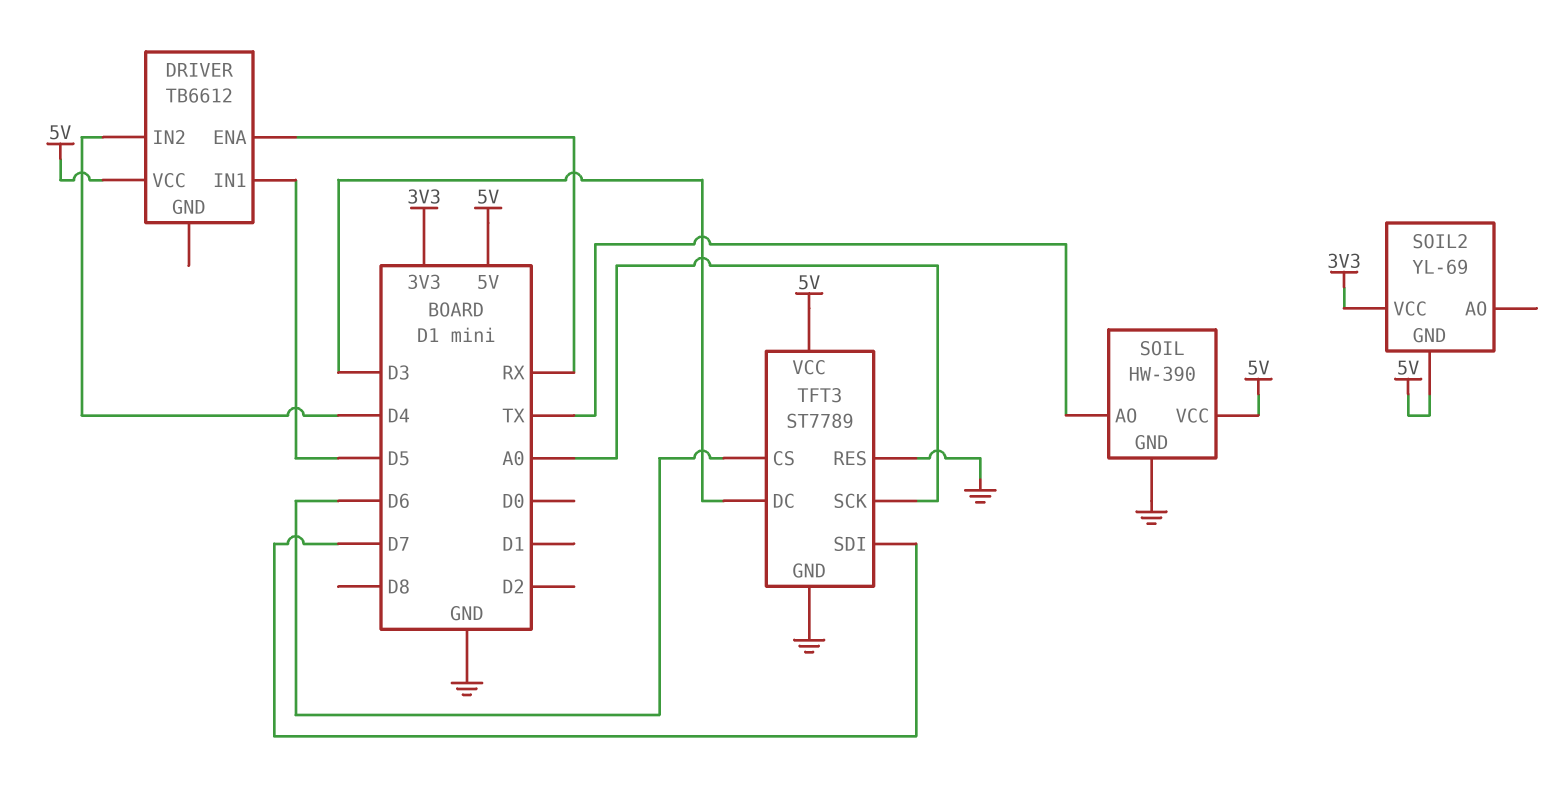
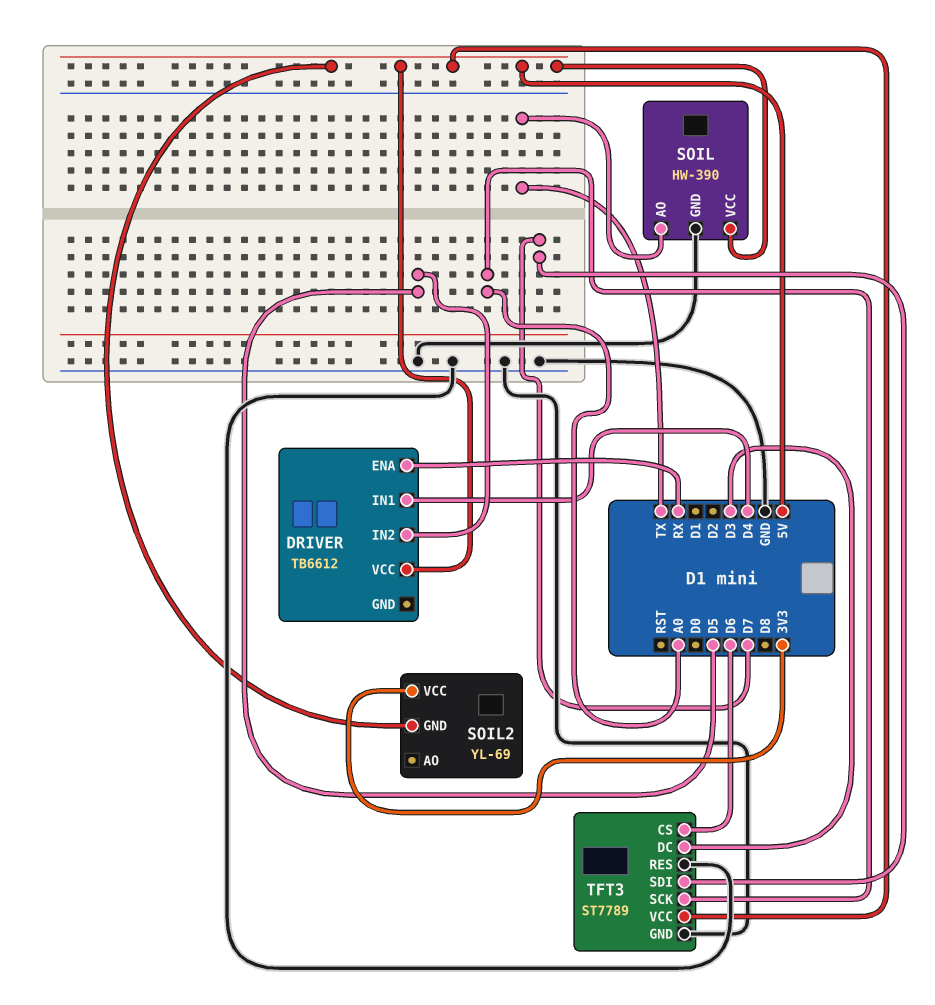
DRIVER pin IN1: D5 -> D4
DRIVER pin IN2: D4 -> D5

